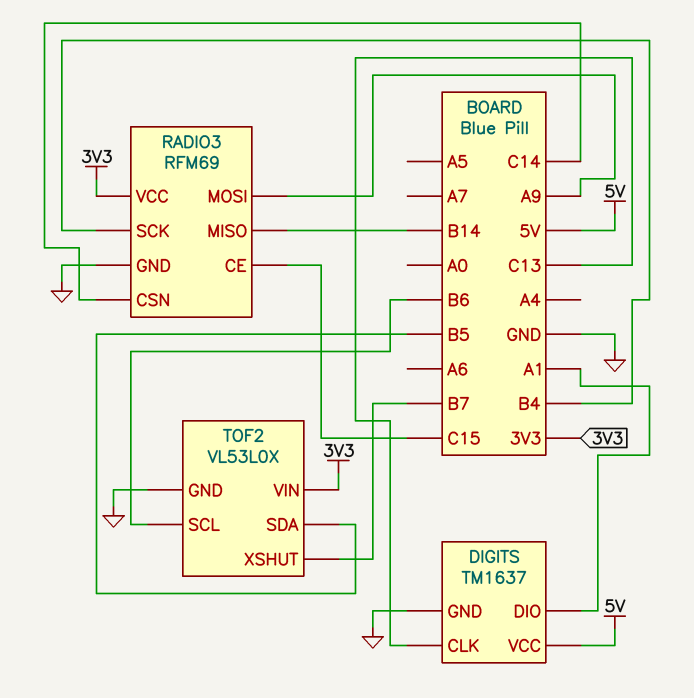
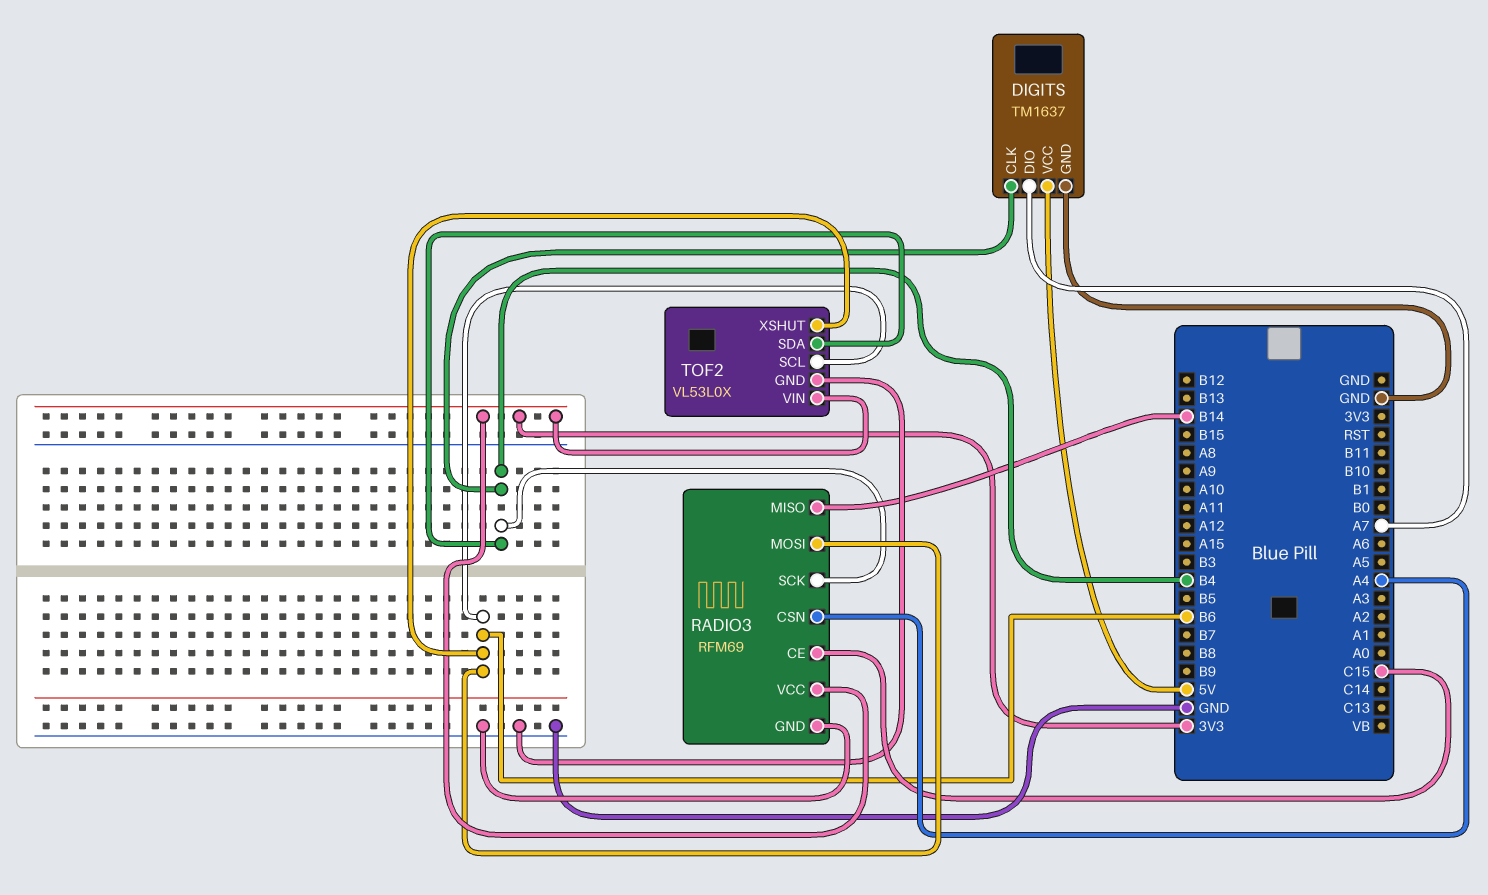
DIGITS pin CLK: C13 -> B4
DIGITS pin DIO: A1 -> A7
RADIO3 pin CSN: C14 -> A4
RADIO3 pin MOSI: A9 -> B6
TOF2 pin SDA: B5 -> B4
TOF2 pin XSHUT: B7 -> B6

